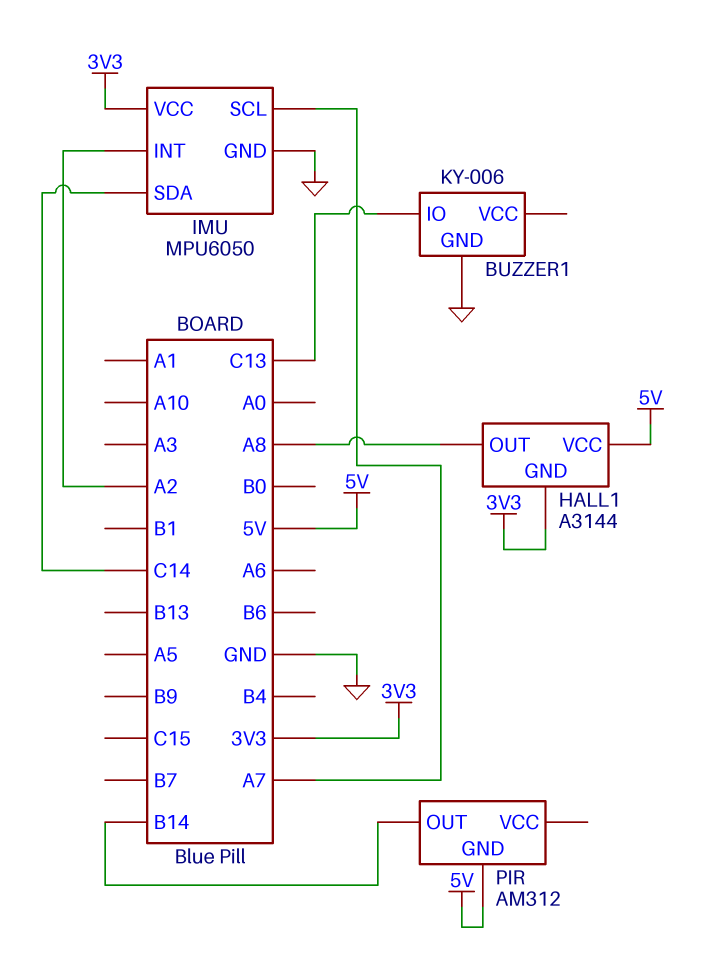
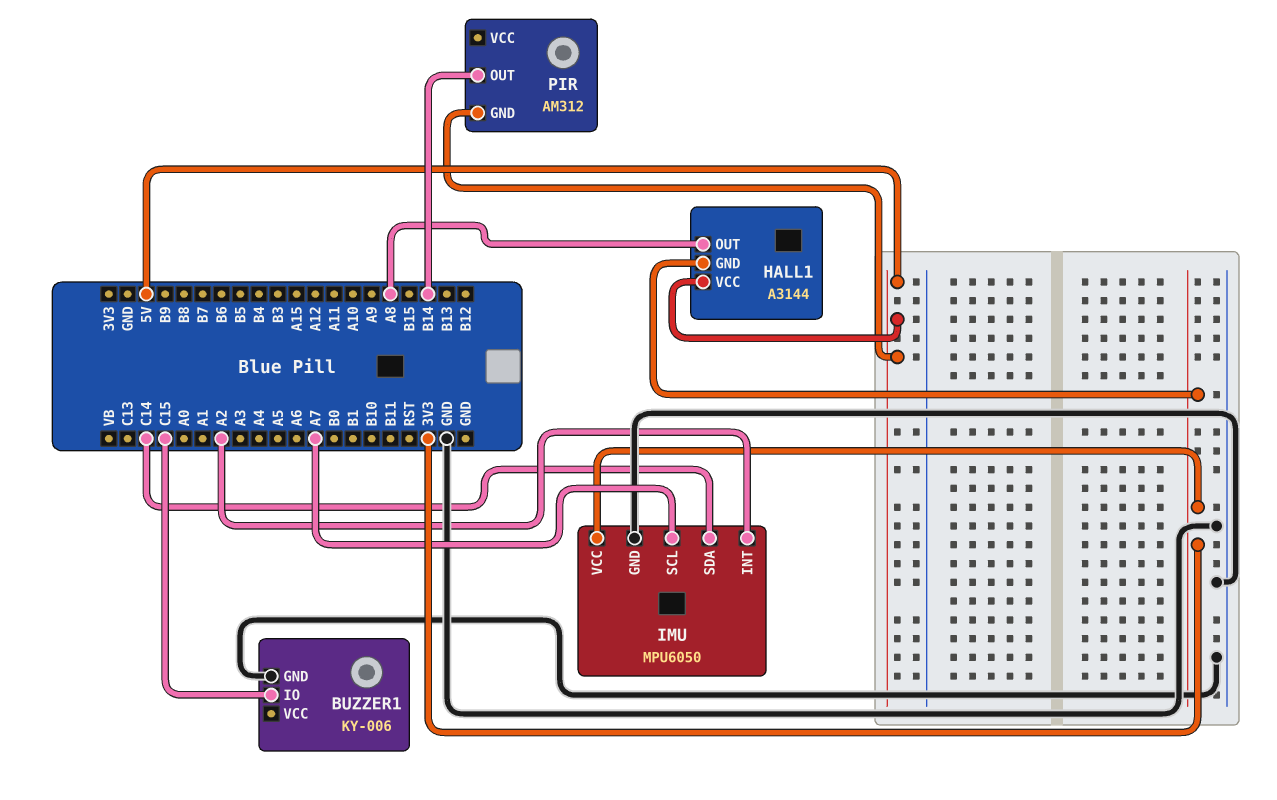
BUZZER1 pin IO: C13 -> C15

